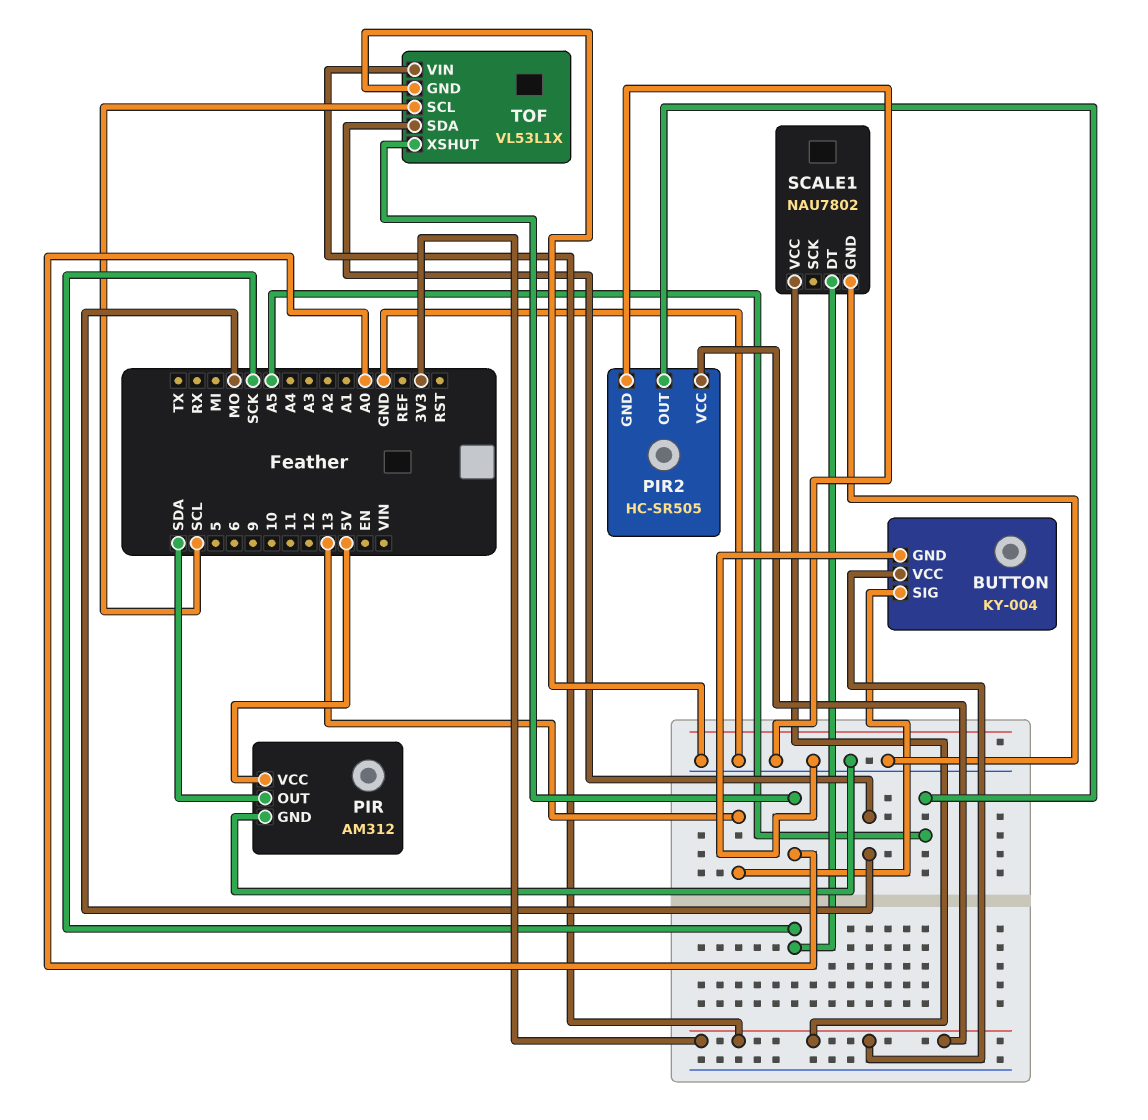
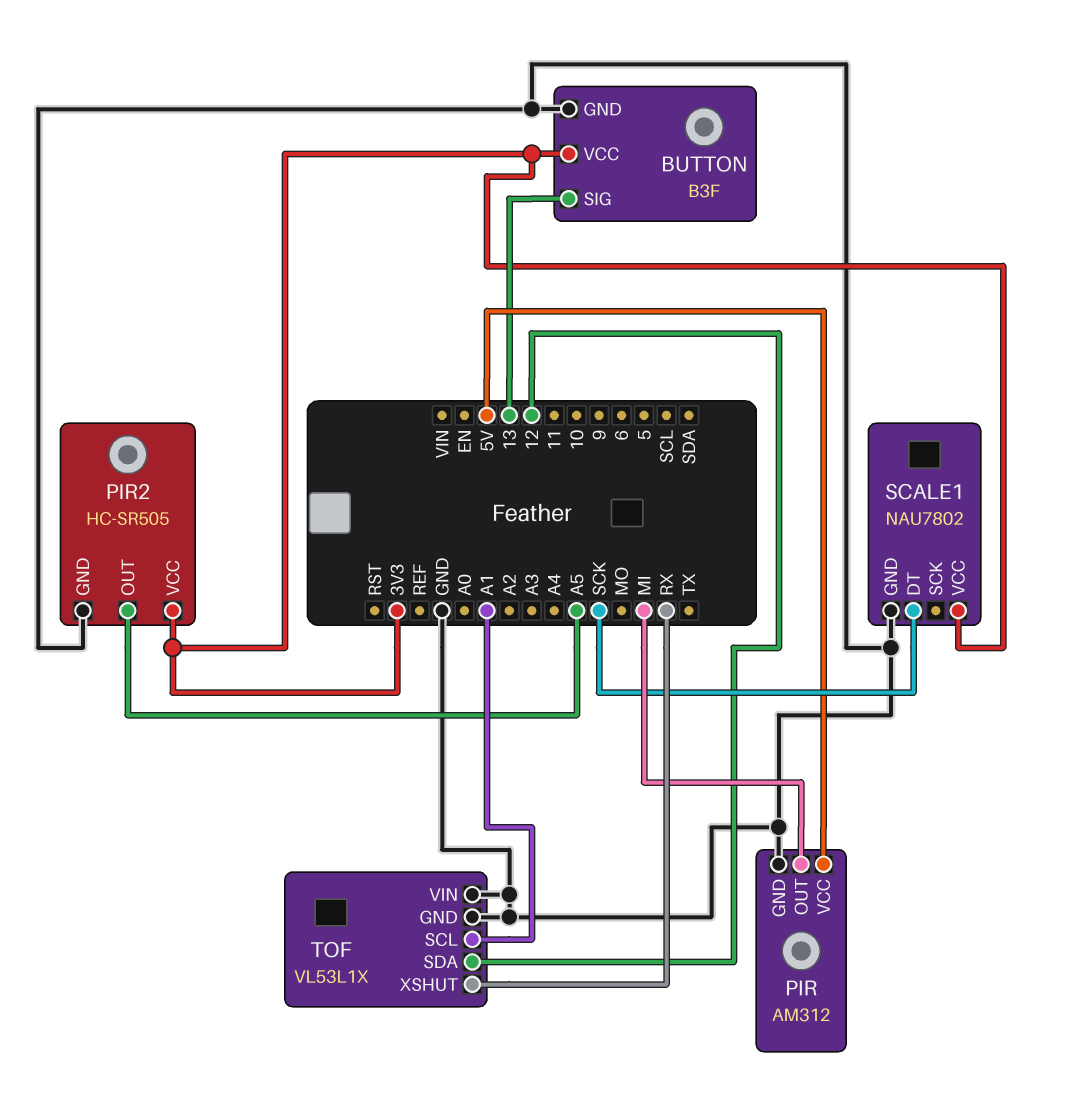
BUTTON: KY-004 -> B3F
PIR pin OUT: SDA -> MI
TOF pin SCL: SCL -> A1
TOF pin SDA: MO -> 12
TOF pin VIN: 3V3 -> GND
TOF pin XSHUT: A0 -> RX

